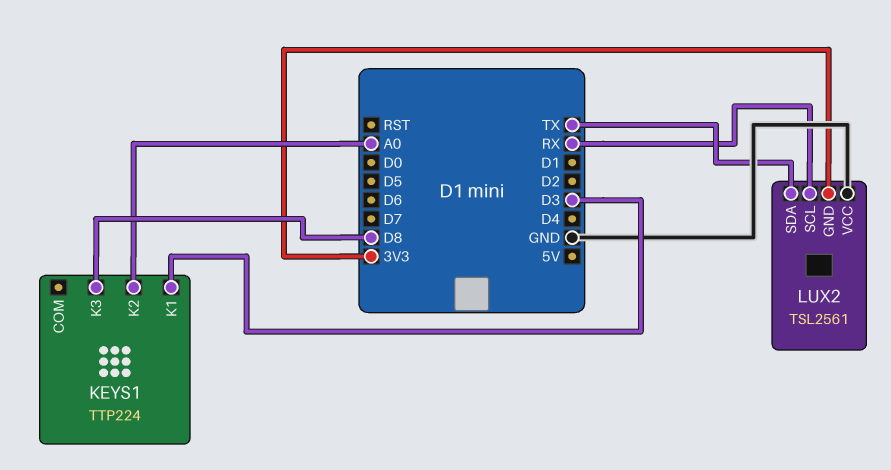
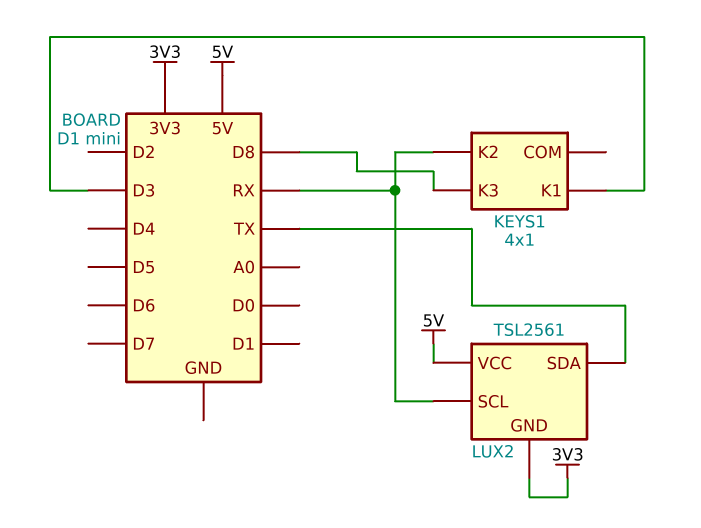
KEYS1: TTP224 -> 4x1
KEYS1 pin K2: A0 -> RX
LUX2 pin VCC: GND -> 5V

